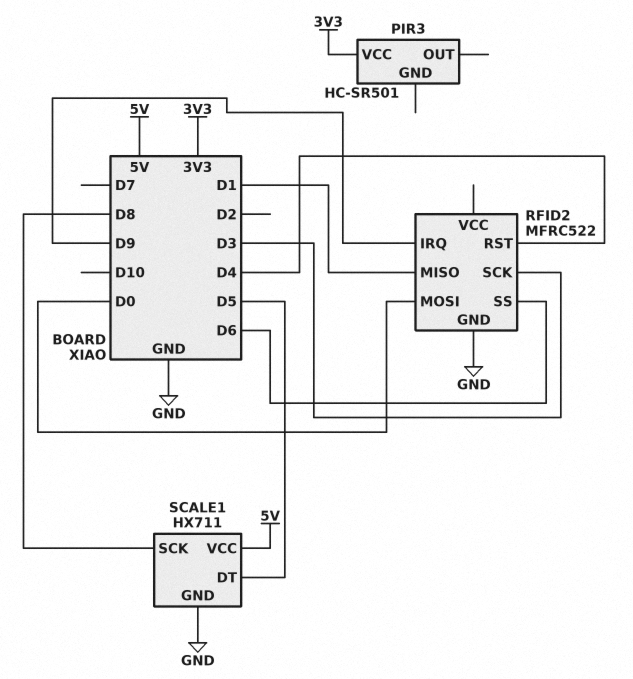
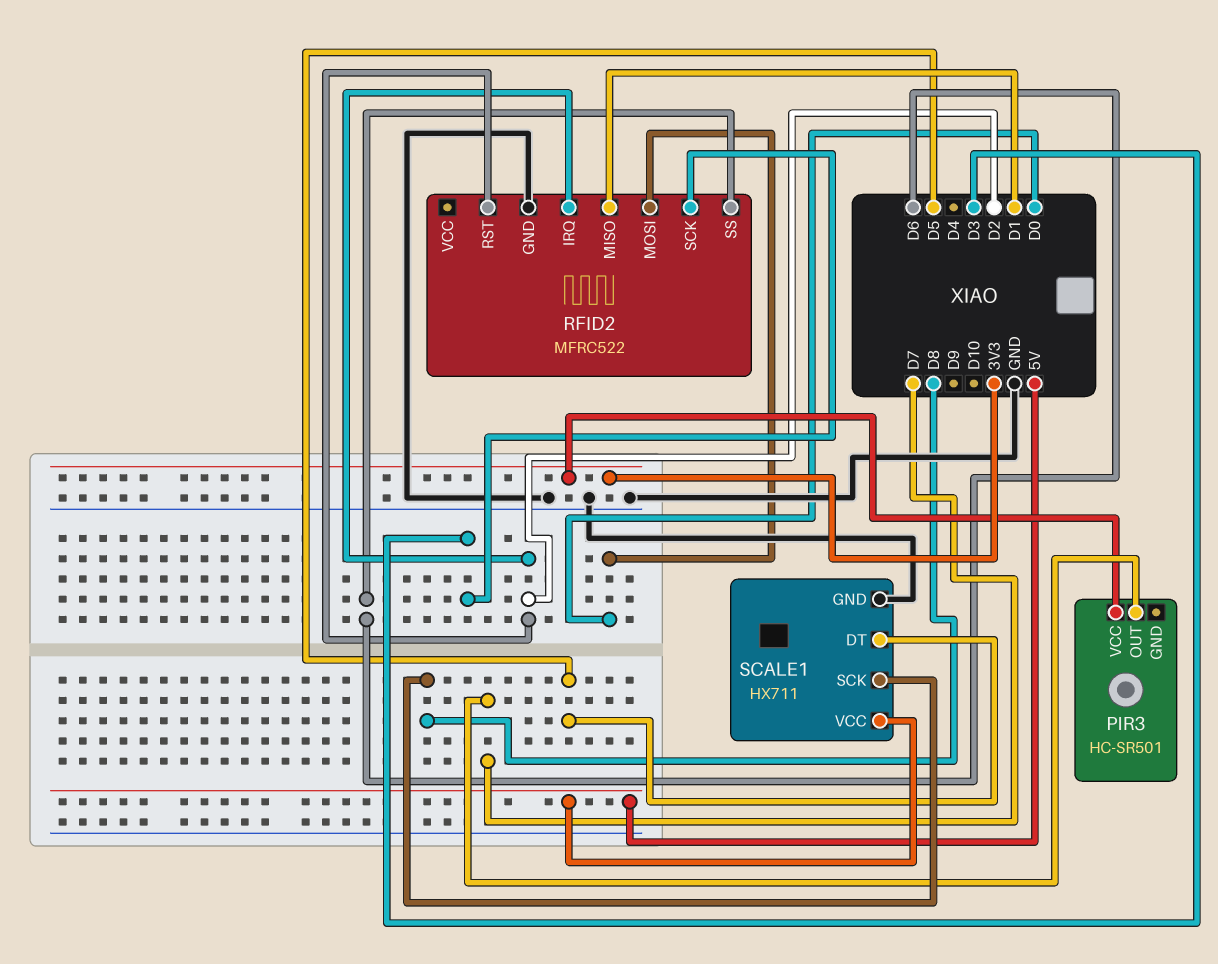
PIR3 pin OUT: none -> D7
RFID2 pin IRQ: D9 -> D2
RFID2 pin RST: D4 -> D2

